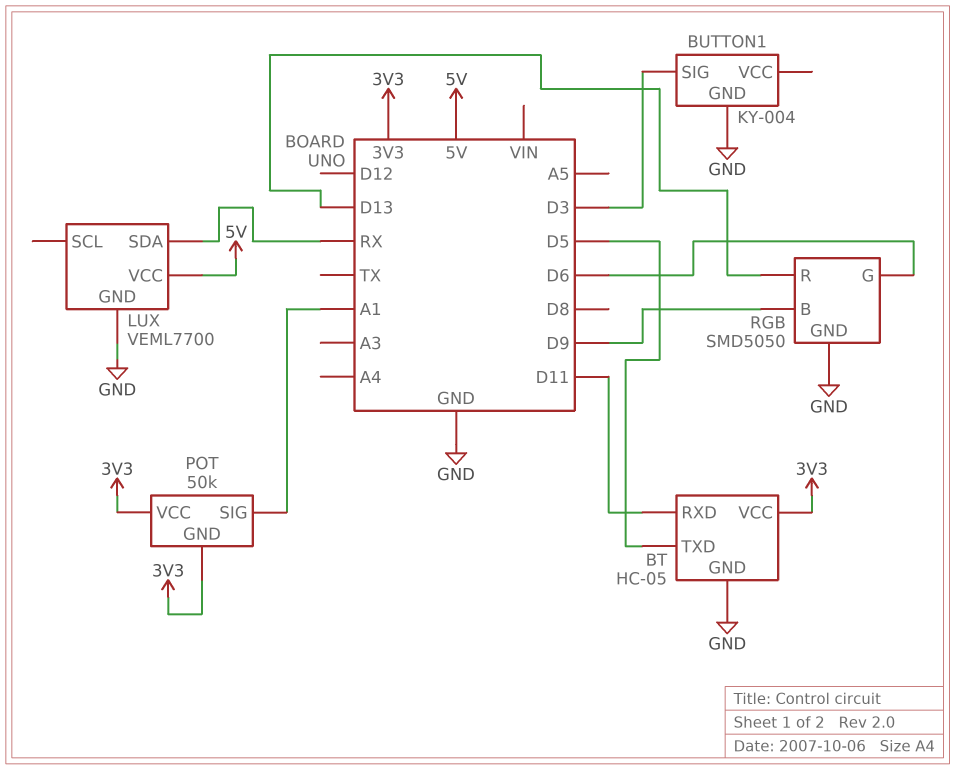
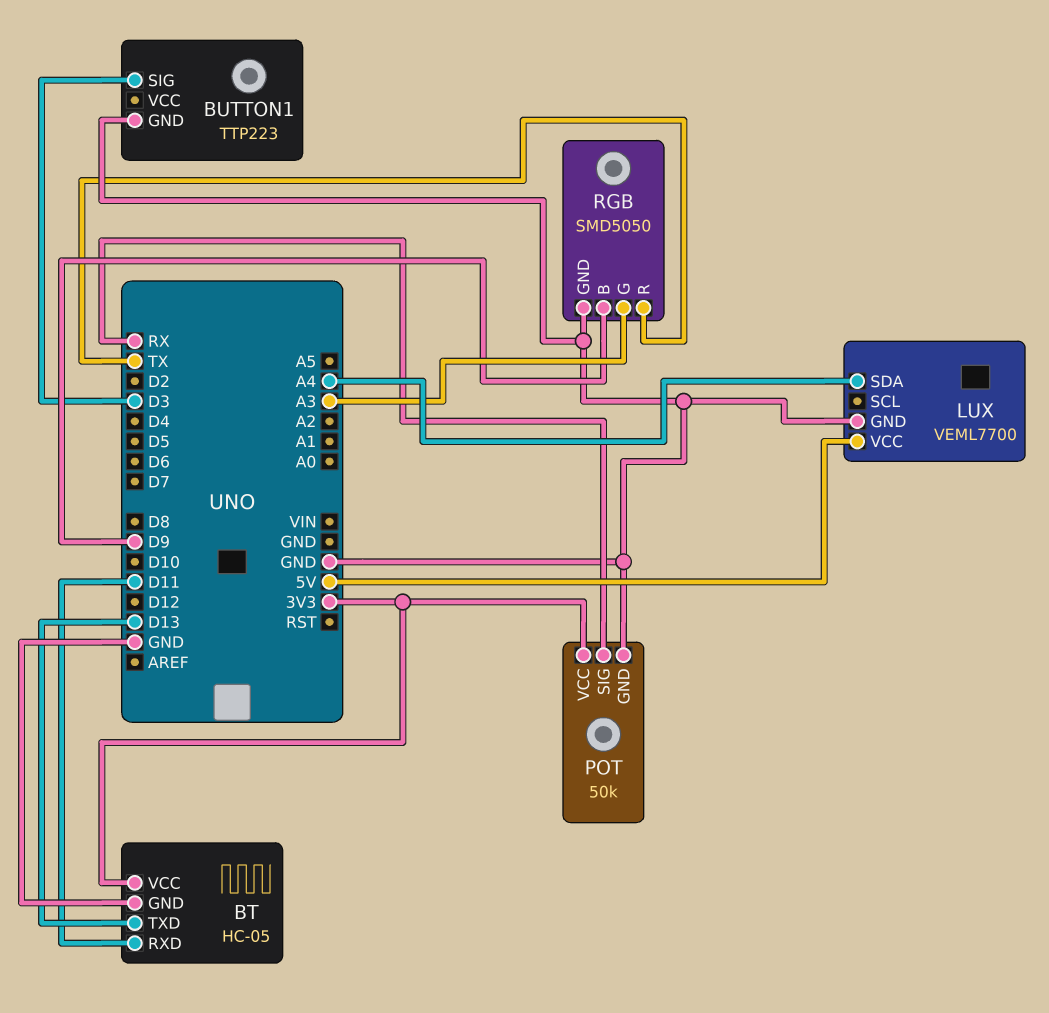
BT pin TXD: D5 -> D13
BUTTON1: KY-004 -> TTP223
LUX pin SDA: RX -> A4
POT pin GND: 3V3 -> GND
POT pin SIG: A1 -> RX
RGB pin G: D6 -> A3
RGB pin R: D13 -> TX

